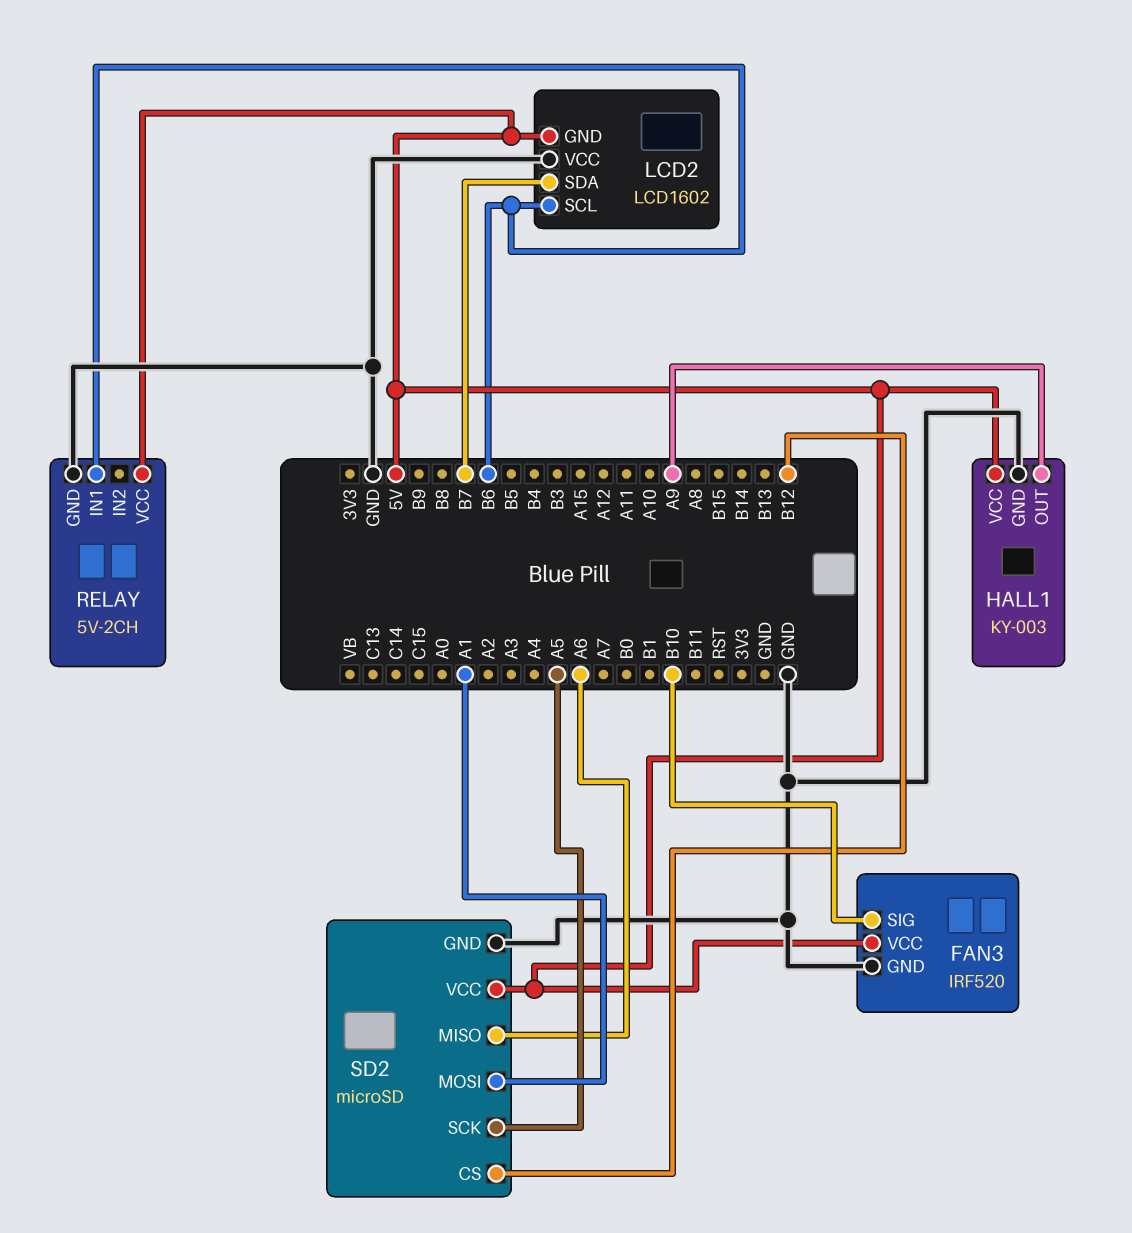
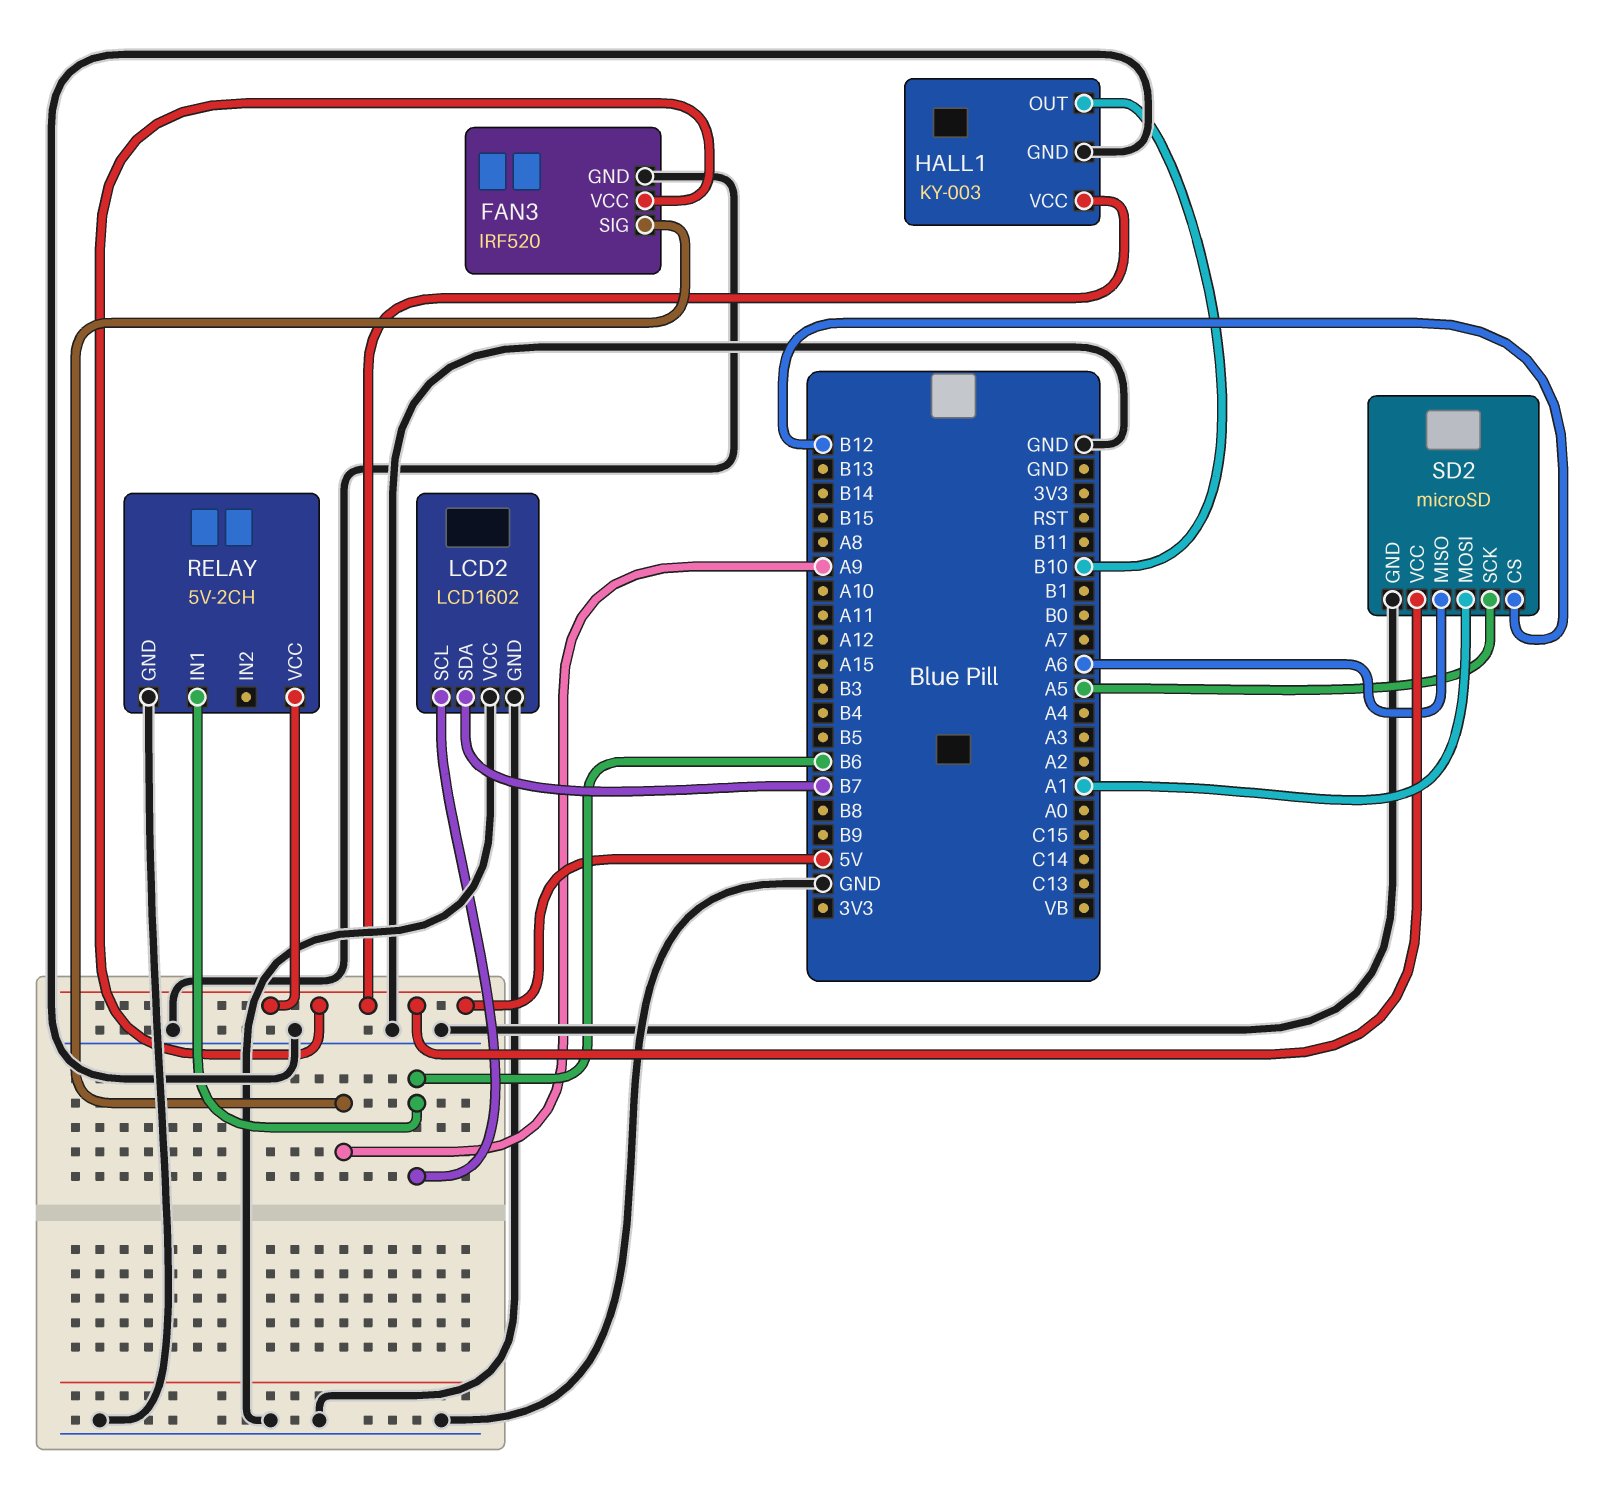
FAN3 pin SIG: B10 -> A9
HALL1 pin OUT: A9 -> B10
LCD2 pin GND: 5V -> GND

